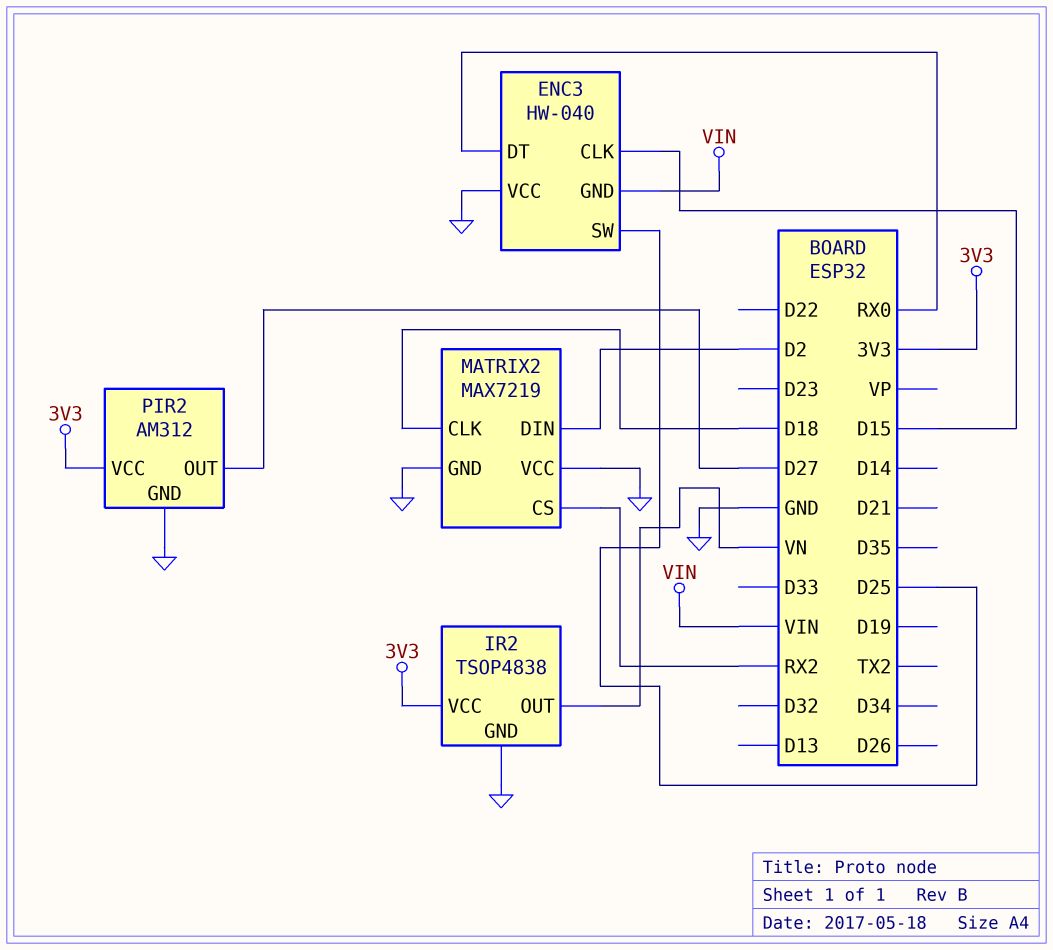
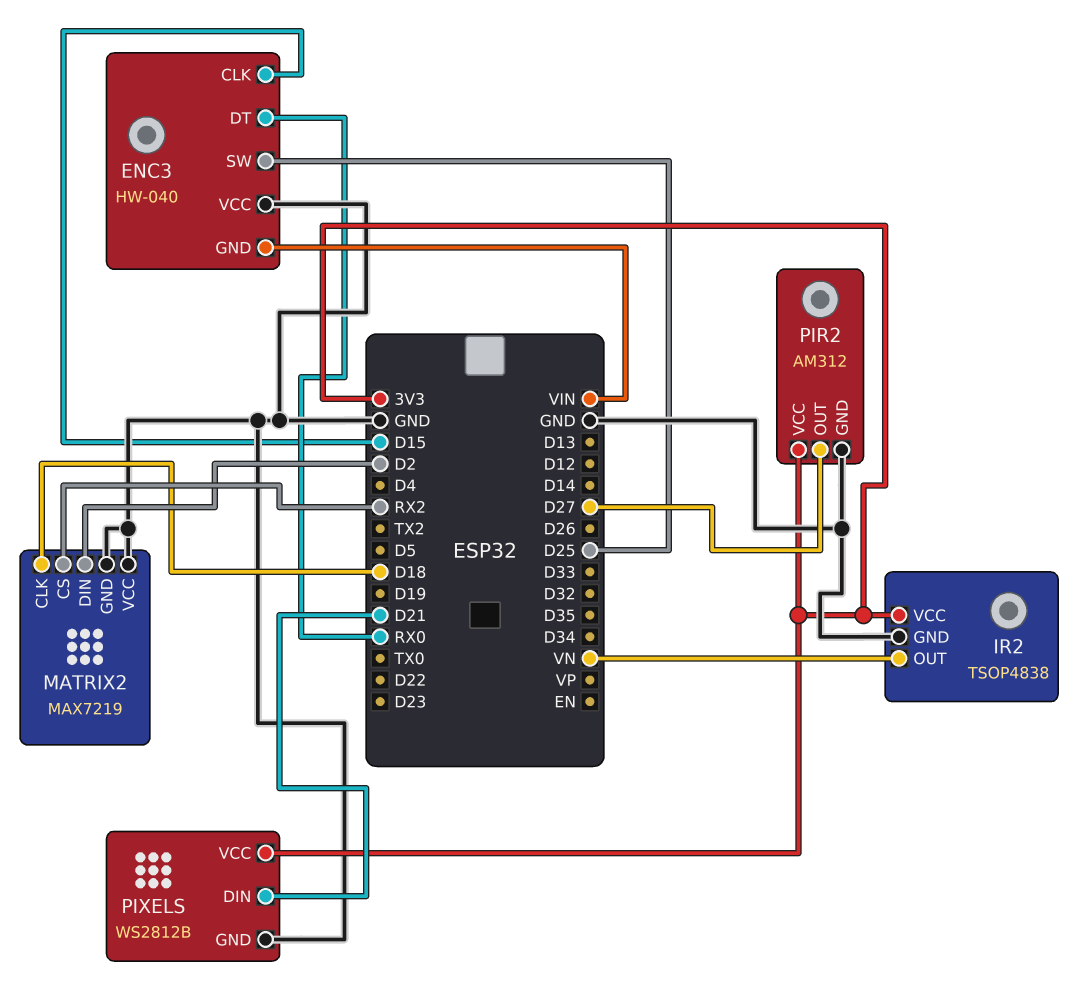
PIXELS: none -> WS2812B
PIXELS pin DIN: none -> D21
PIXELS pin GND: none -> GND
PIXELS pin VCC: none -> 3V3

